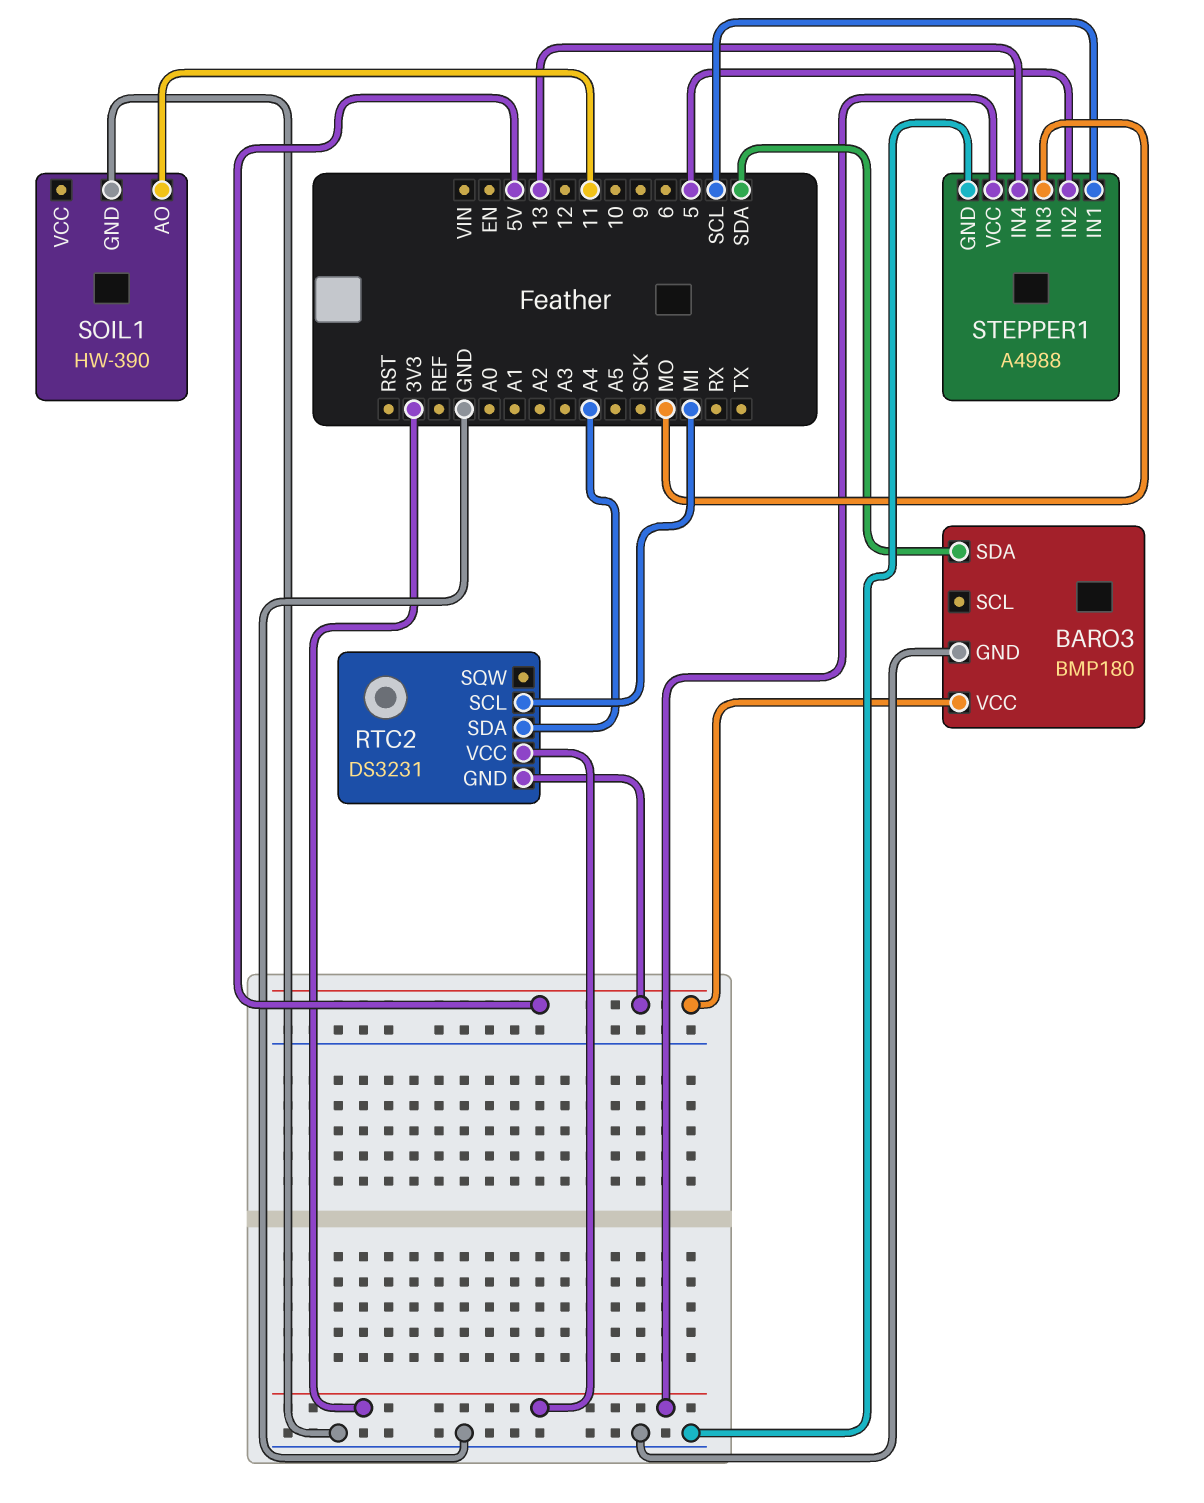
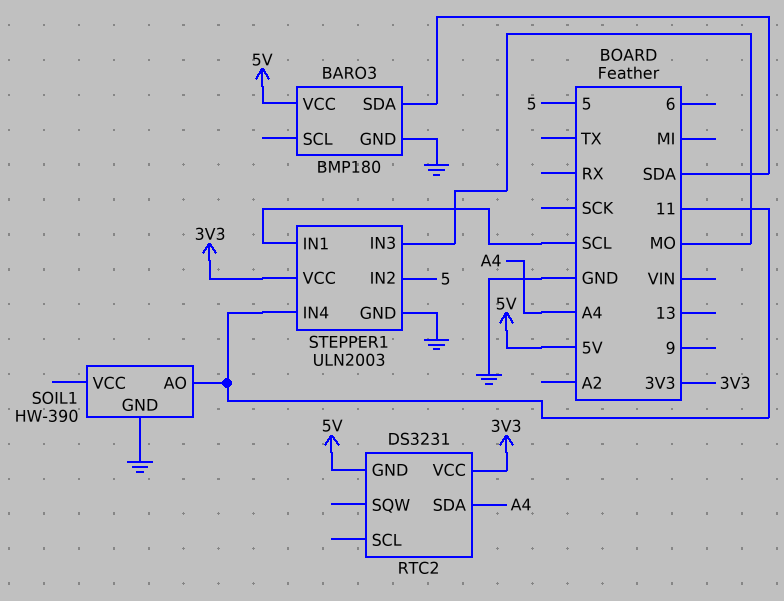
RTC2 pin SCL: MI -> none
STEPPER1: A4988 -> ULN2003
STEPPER1 pin IN4: 13 -> 11

